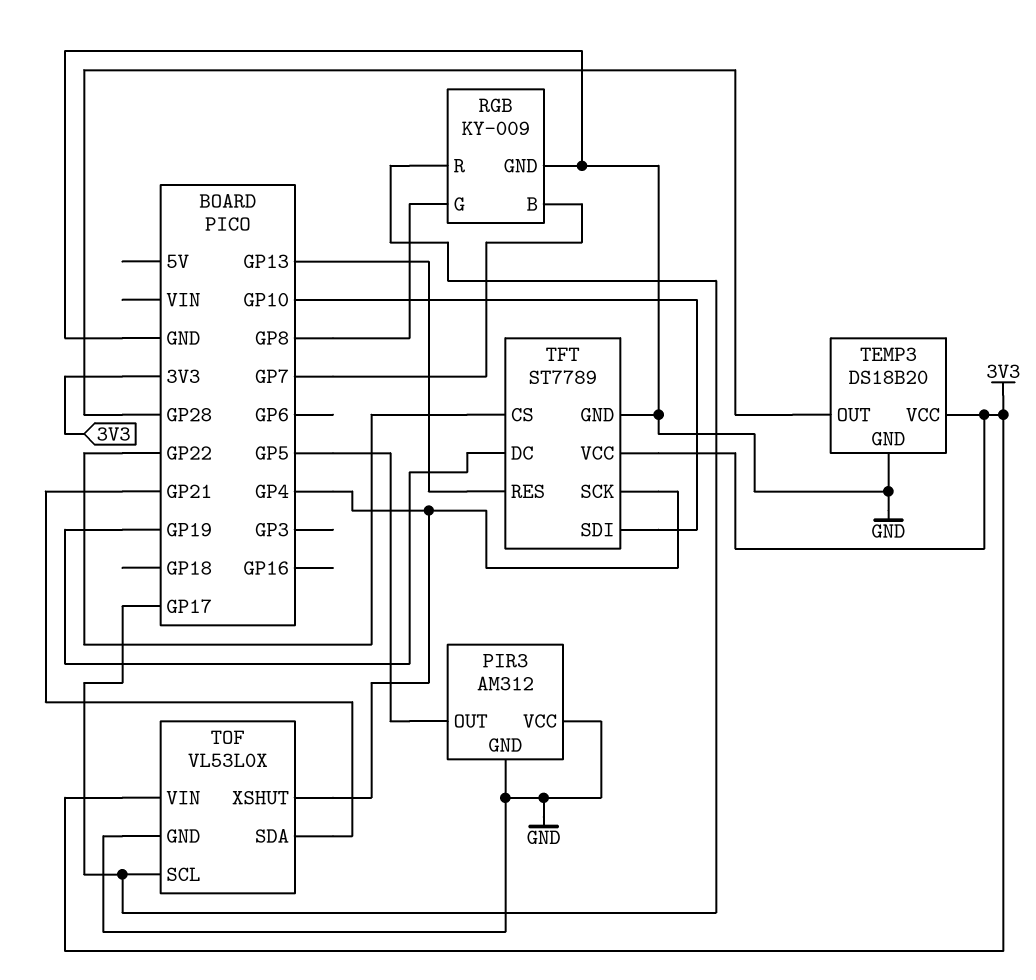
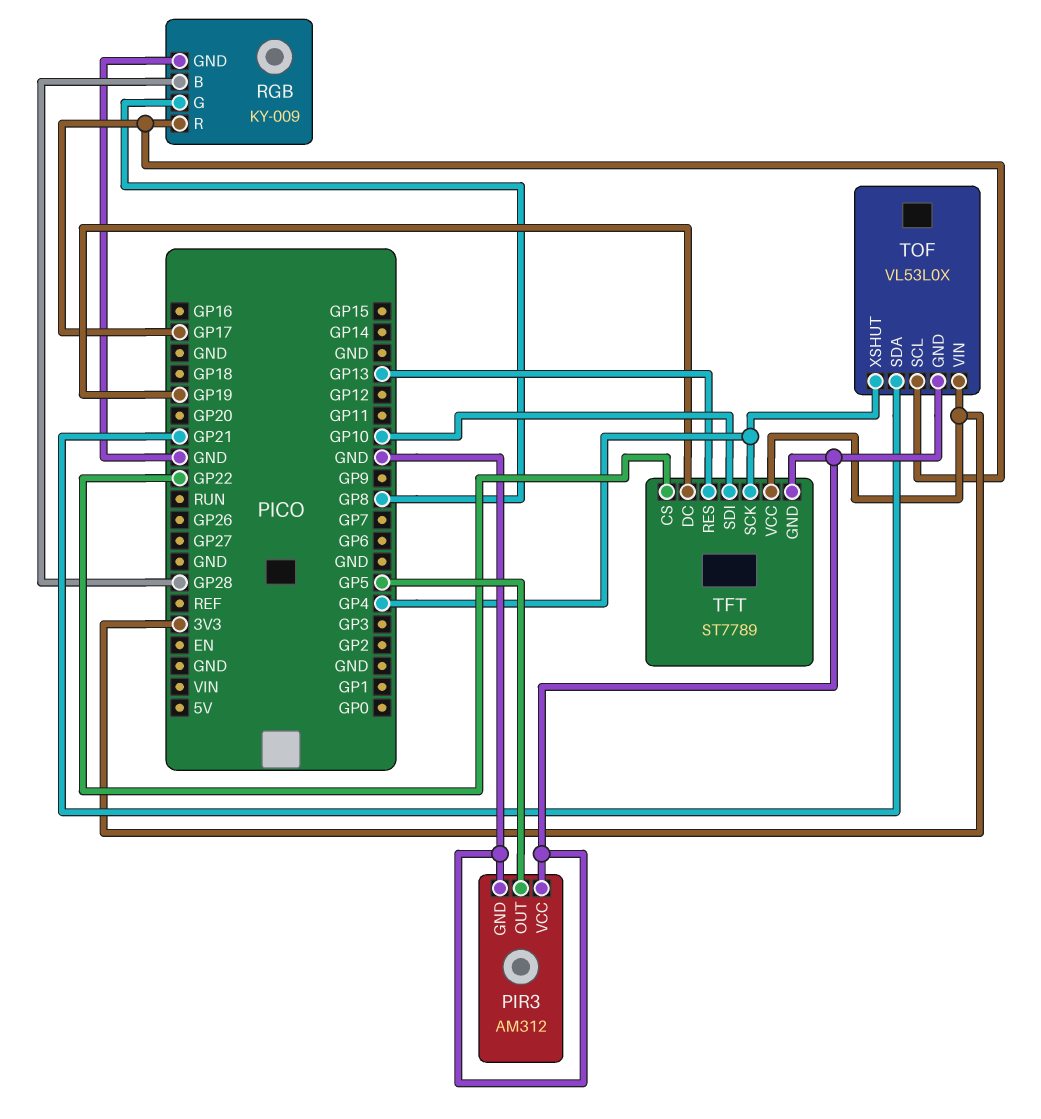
RGB pin B: GP7 -> GP28
TEMP3: DS18B20 -> none
TEMP3 pin GND: GND -> none
TEMP3 pin OUT: GP28 -> none
TEMP3 pin VCC: 3V3 -> none

